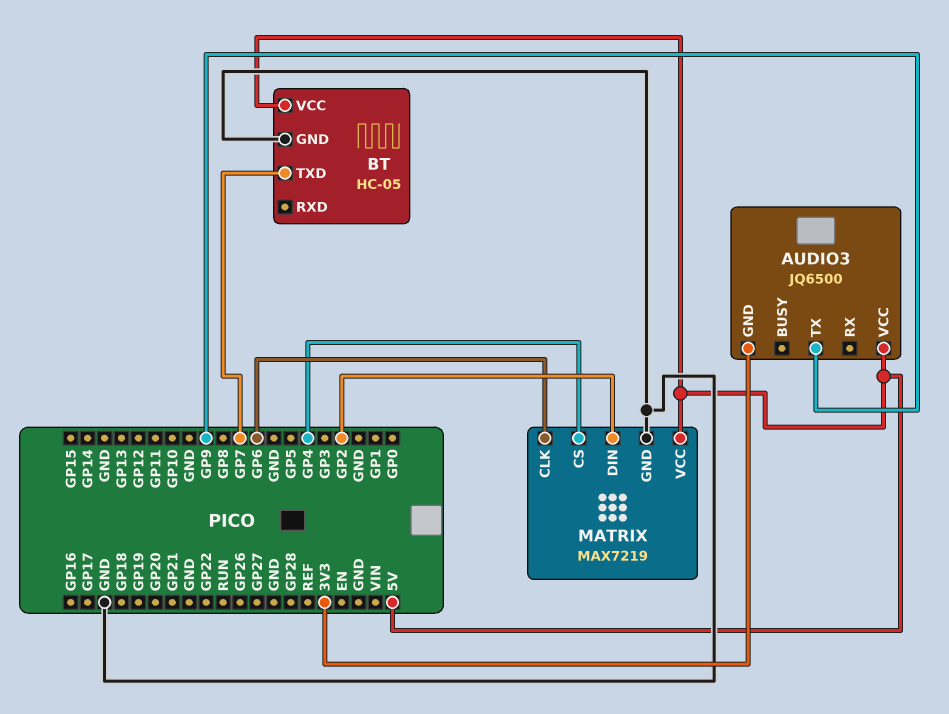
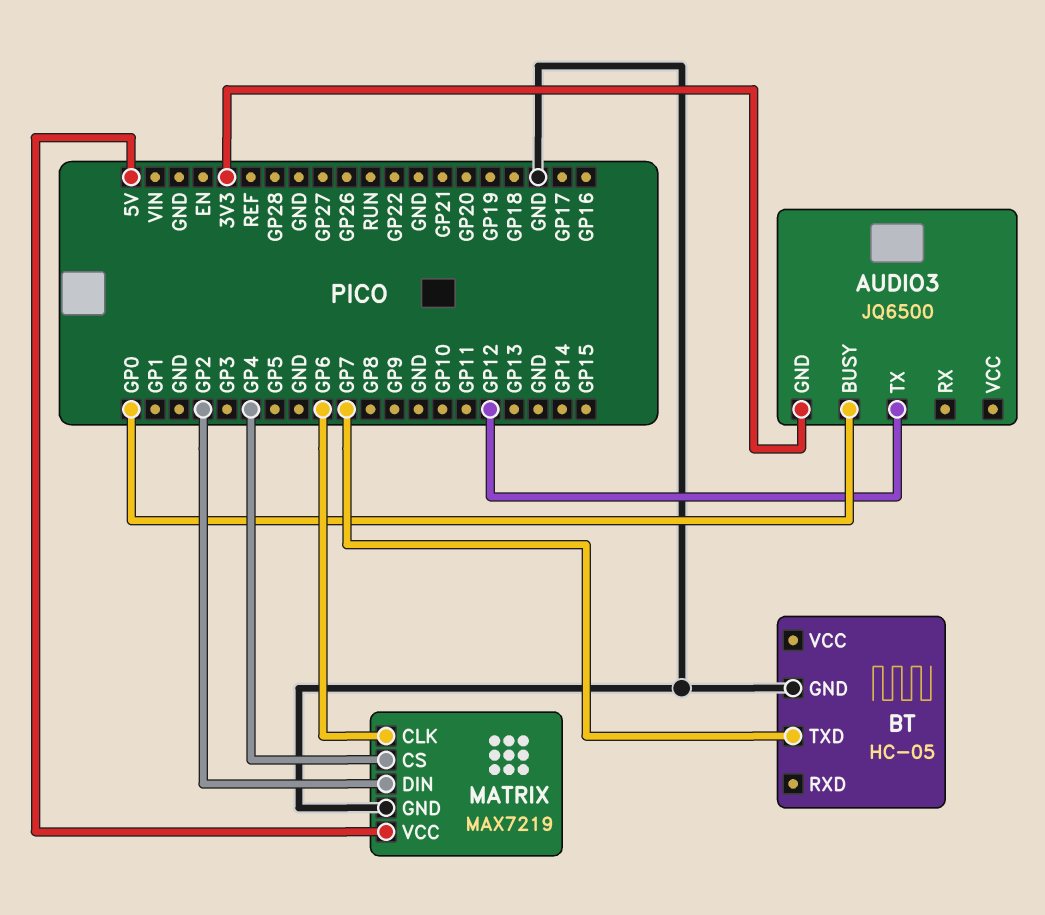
AUDIO3 pin BUSY: none -> GP0
AUDIO3 pin TX: GP9 -> GP12
AUDIO3 pin VCC: 5V -> none
BT pin VCC: 5V -> none

